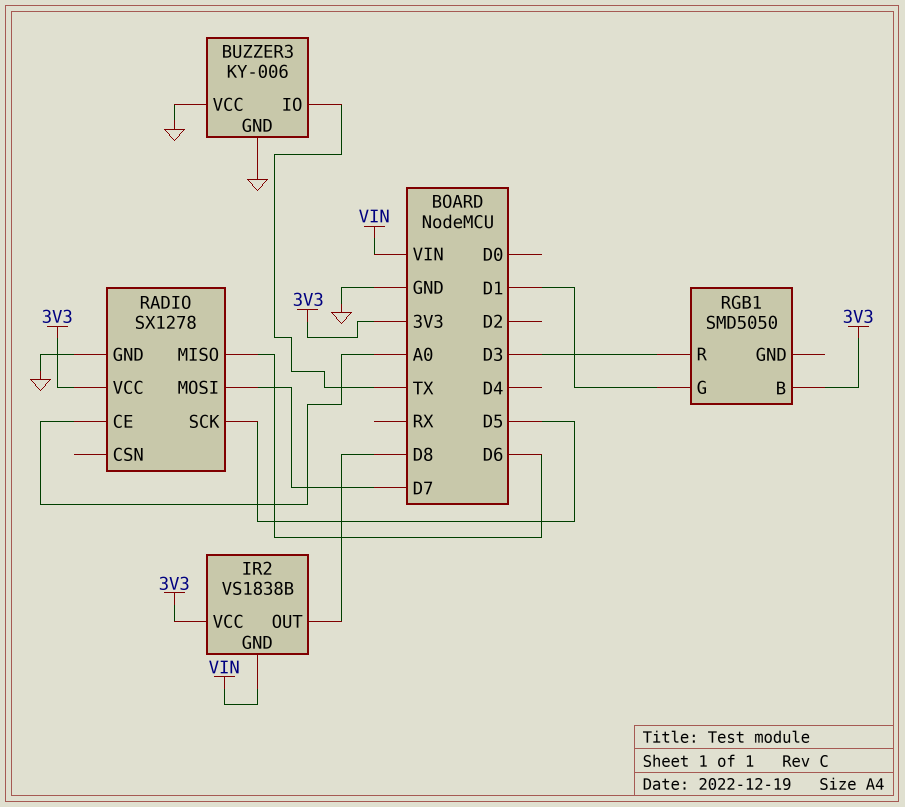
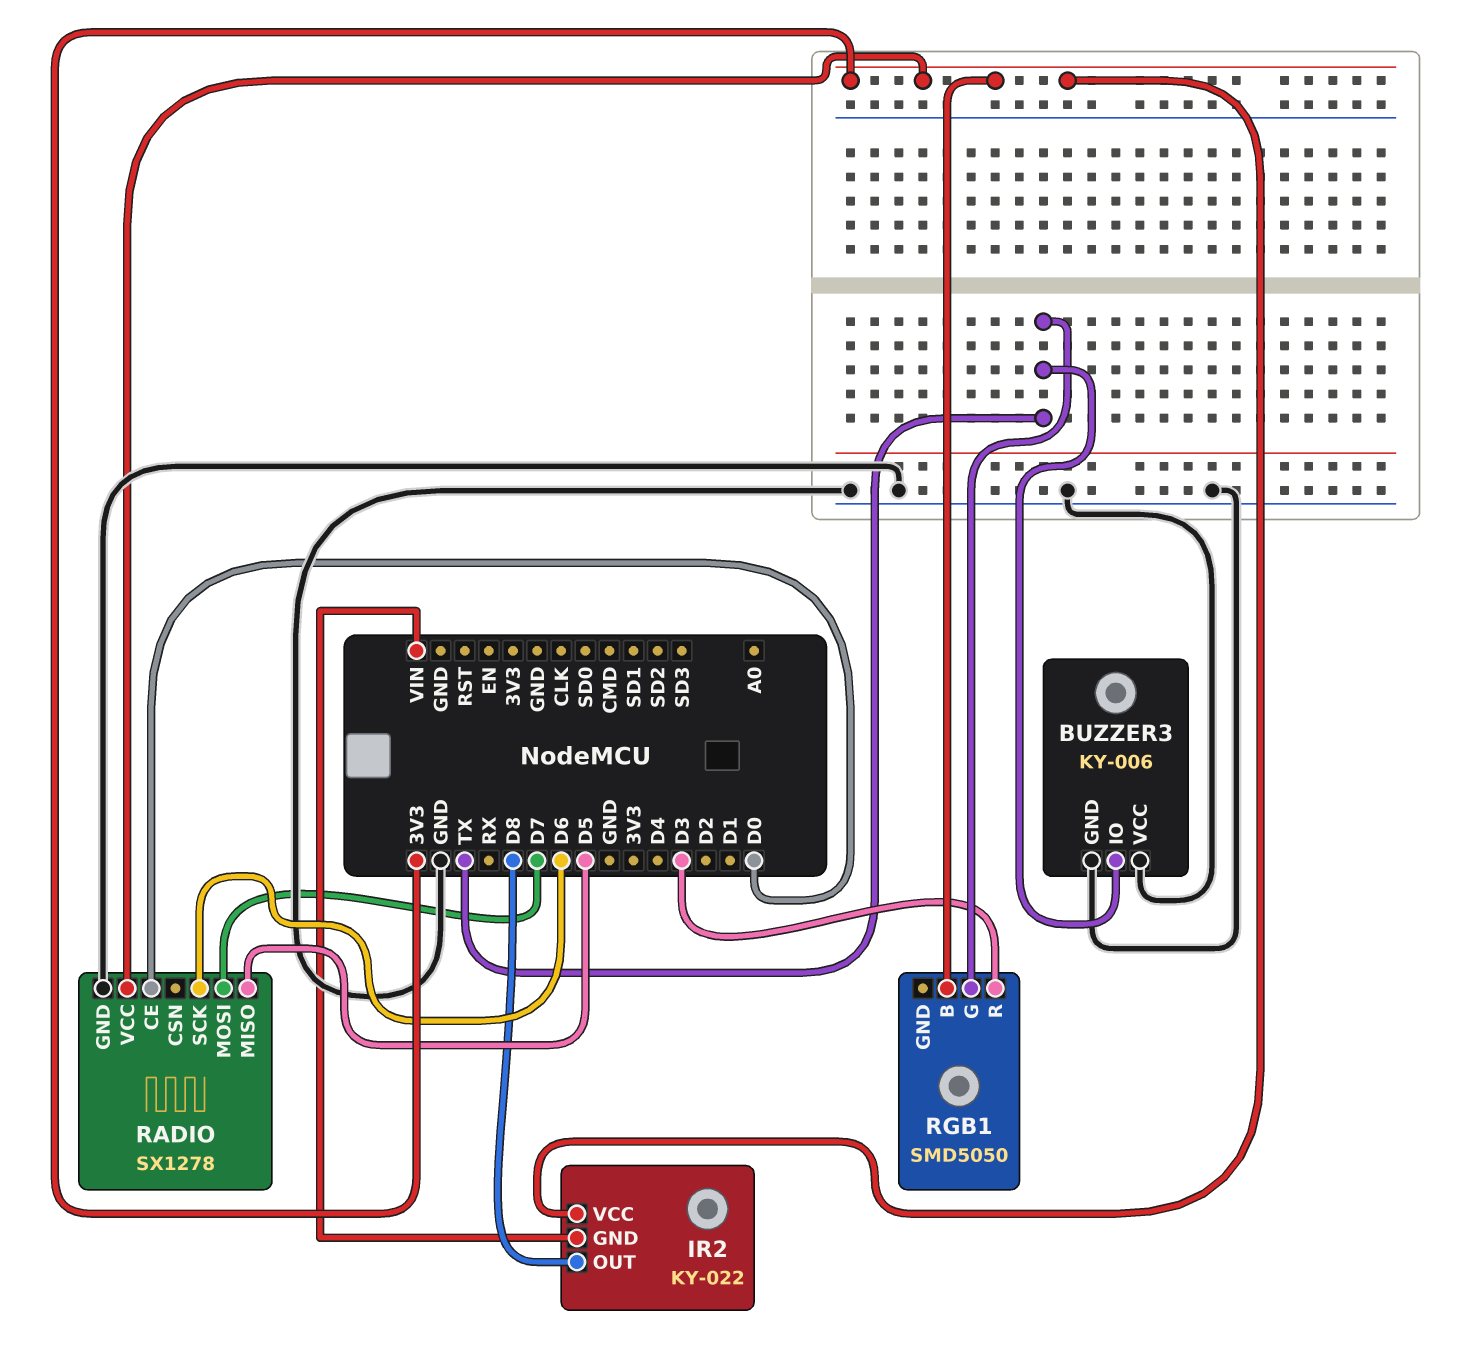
IR2: VS1838B -> KY-022
RADIO pin CE: A0 -> D0
RADIO pin MISO: D6 -> D5
RADIO pin SCK: D5 -> D6
RGB1 pin G: D1 -> TX

